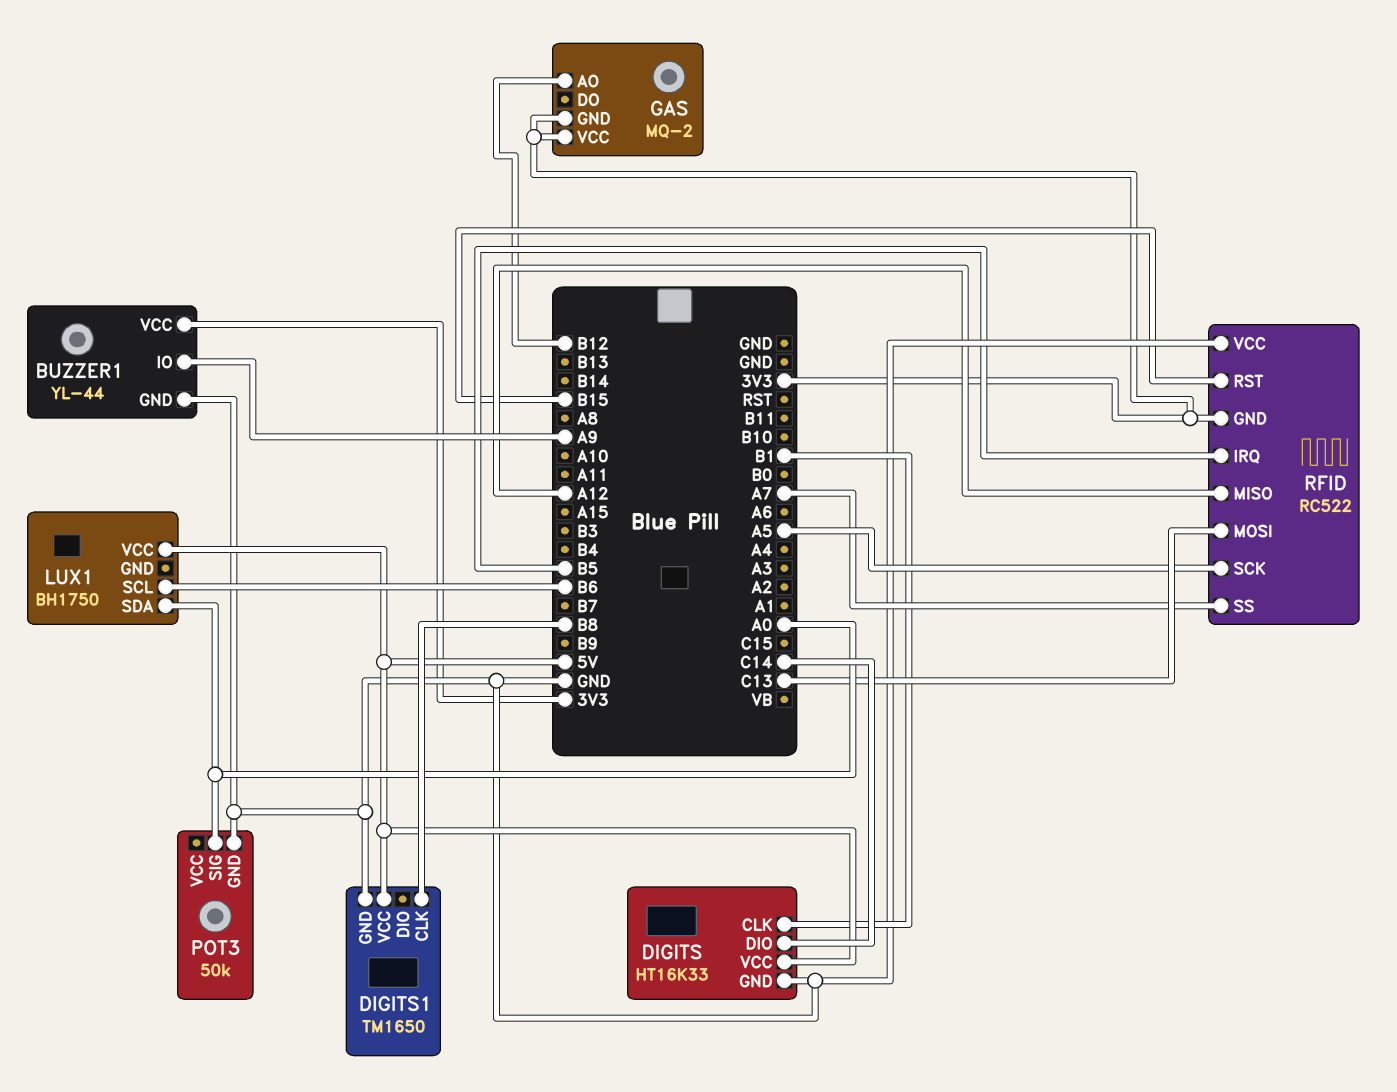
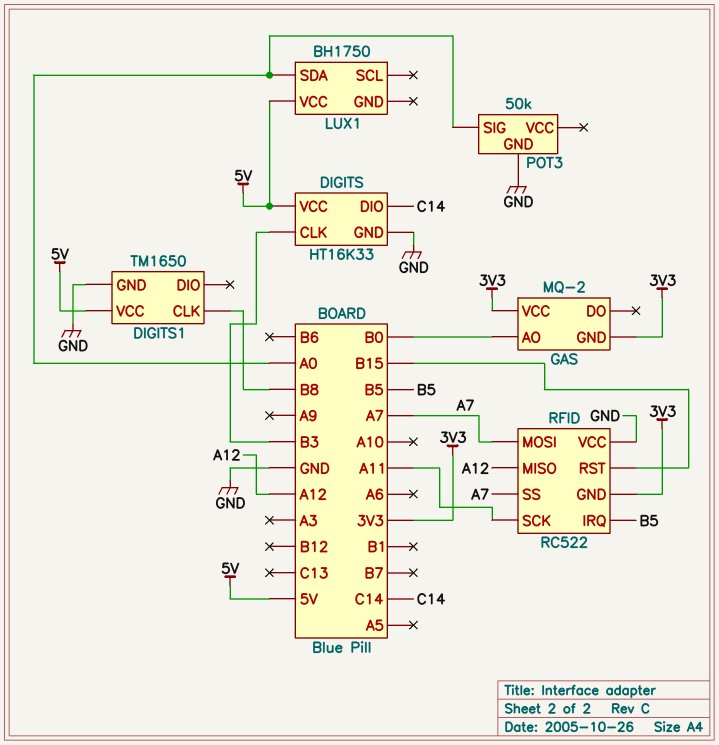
BUZZER1: YL-44 -> none
BUZZER1 pin GND: GND -> none
BUZZER1 pin IO: A9 -> none
BUZZER1 pin VCC: 3V3 -> none
DIGITS pin CLK: B1 -> B3
GAS pin AO: B12 -> B0
LUX1 pin SCL: B6 -> none
RFID pin MOSI: C13 -> A7
RFID pin SCK: A5 -> A11

